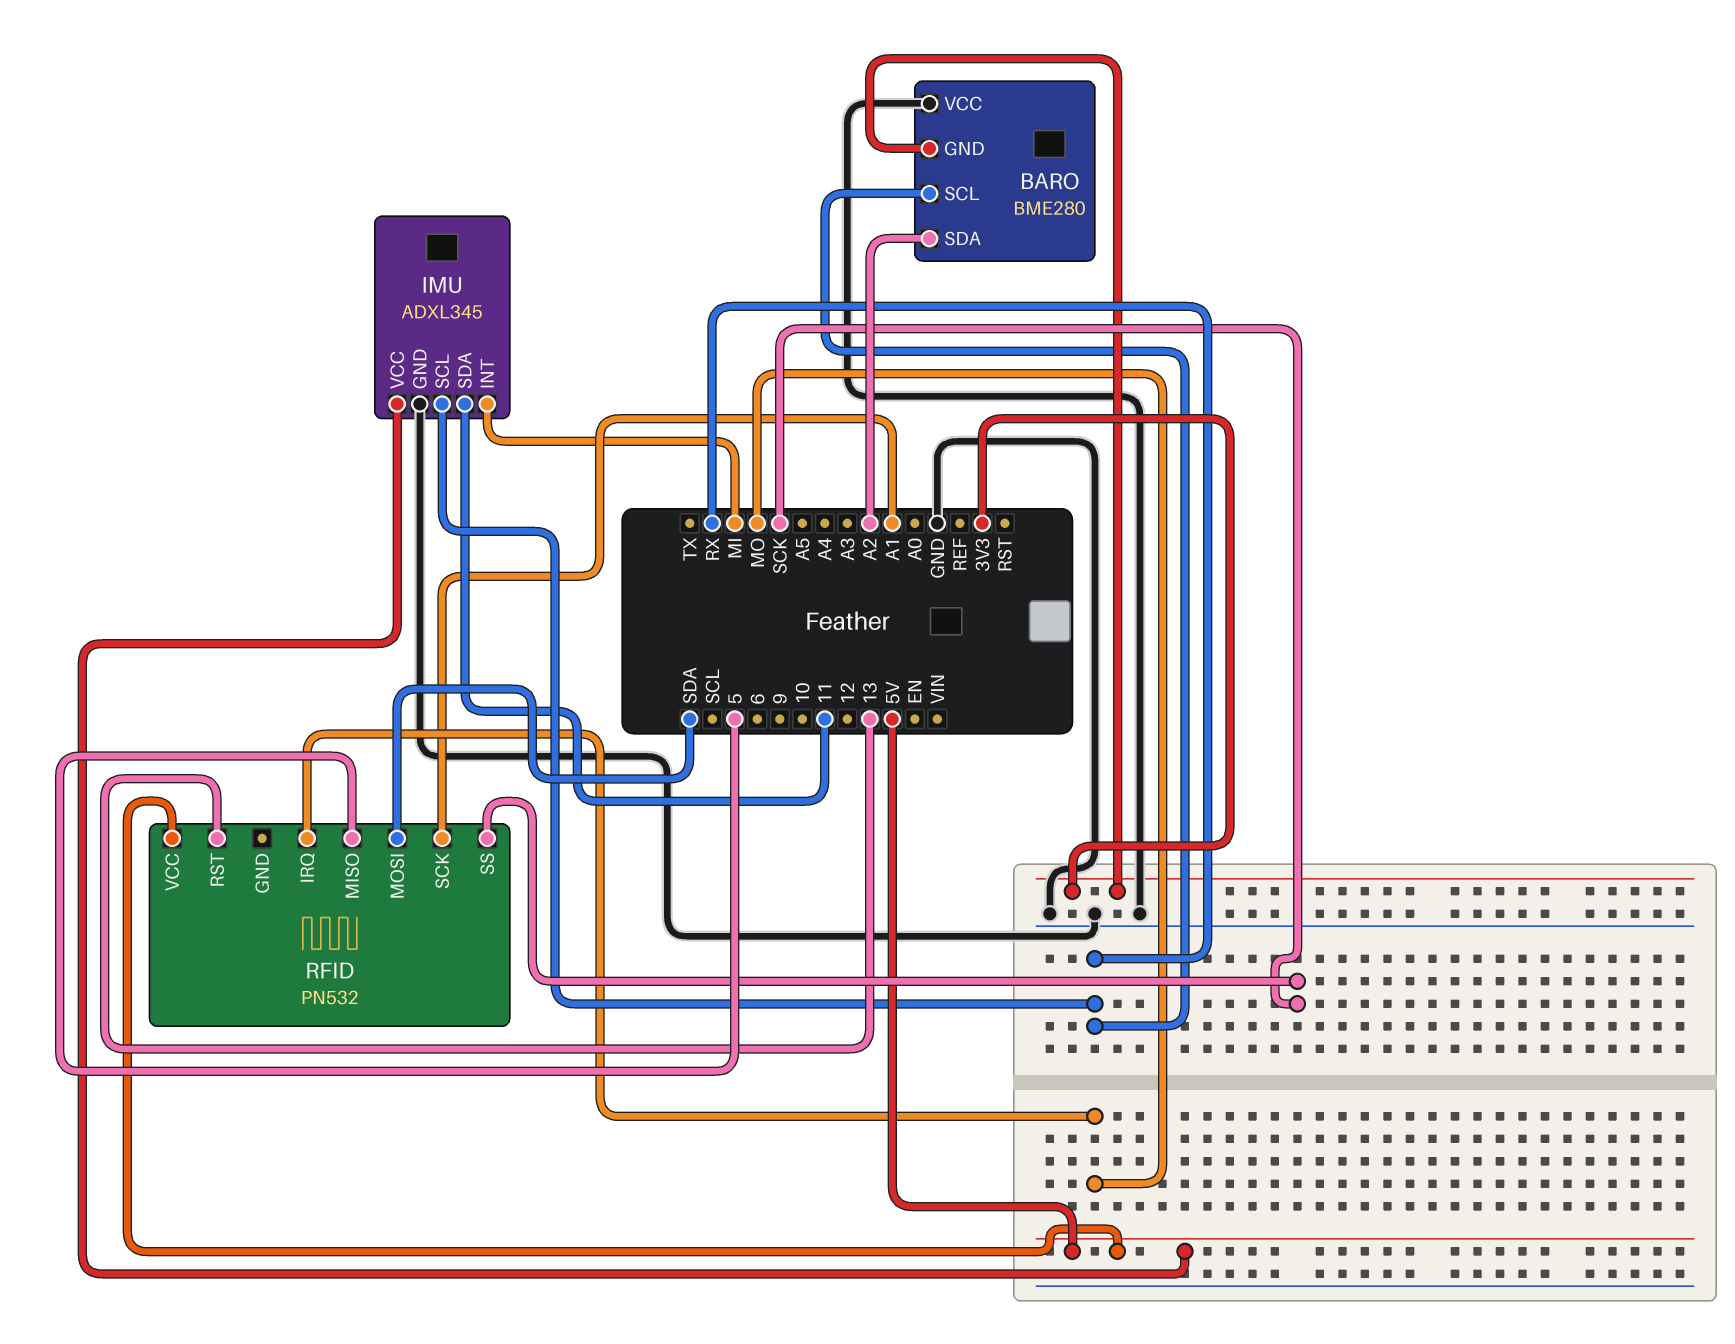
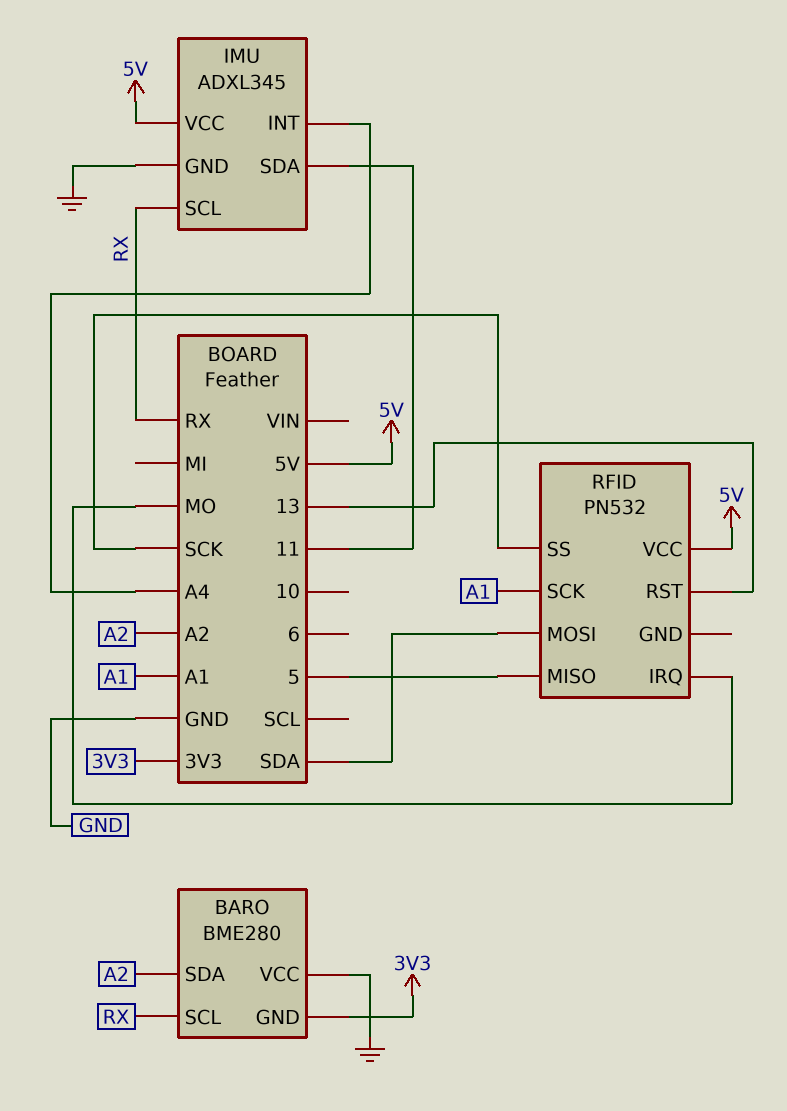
IMU pin INT: MI -> A4

